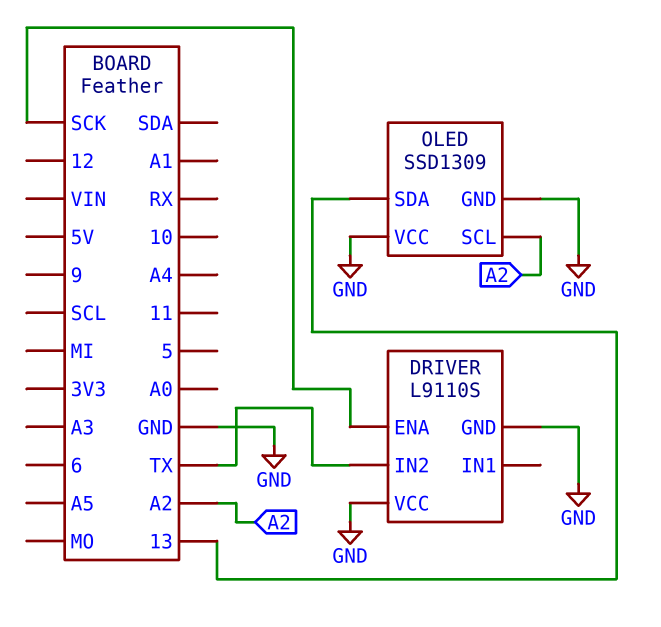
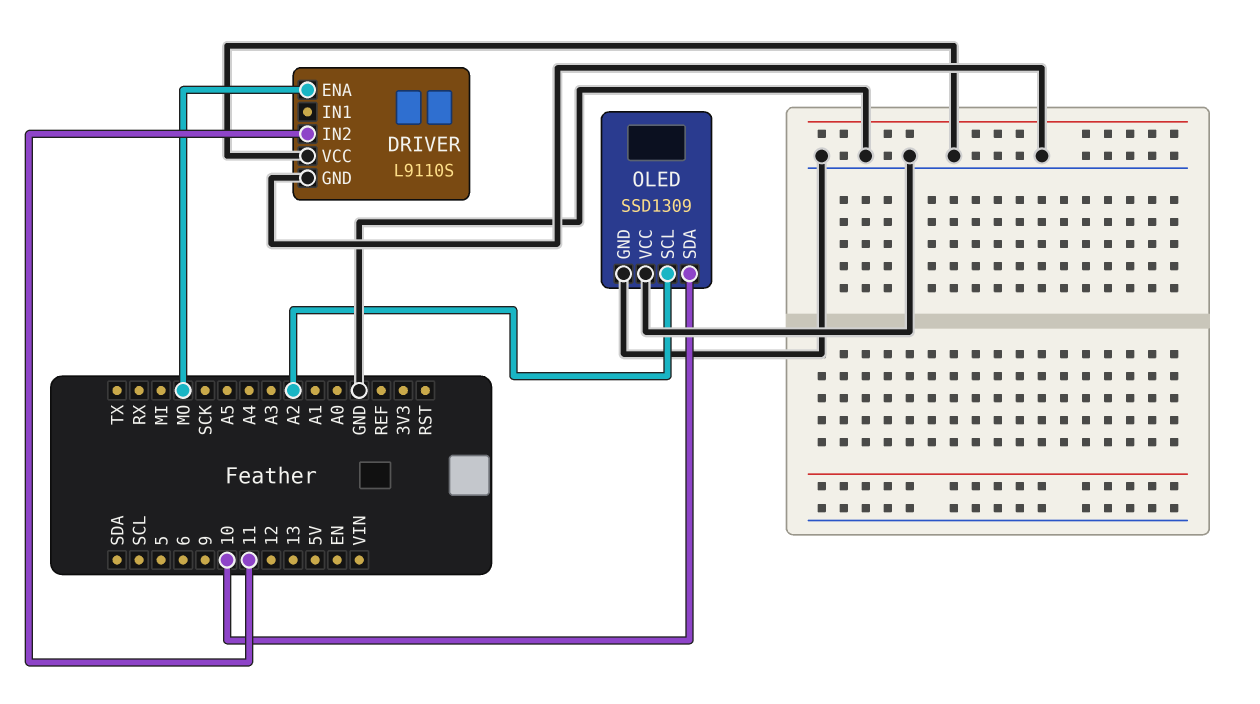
DRIVER pin ENA: SCK -> MO
DRIVER pin IN2: TX -> 11
OLED pin SDA: 13 -> 10

